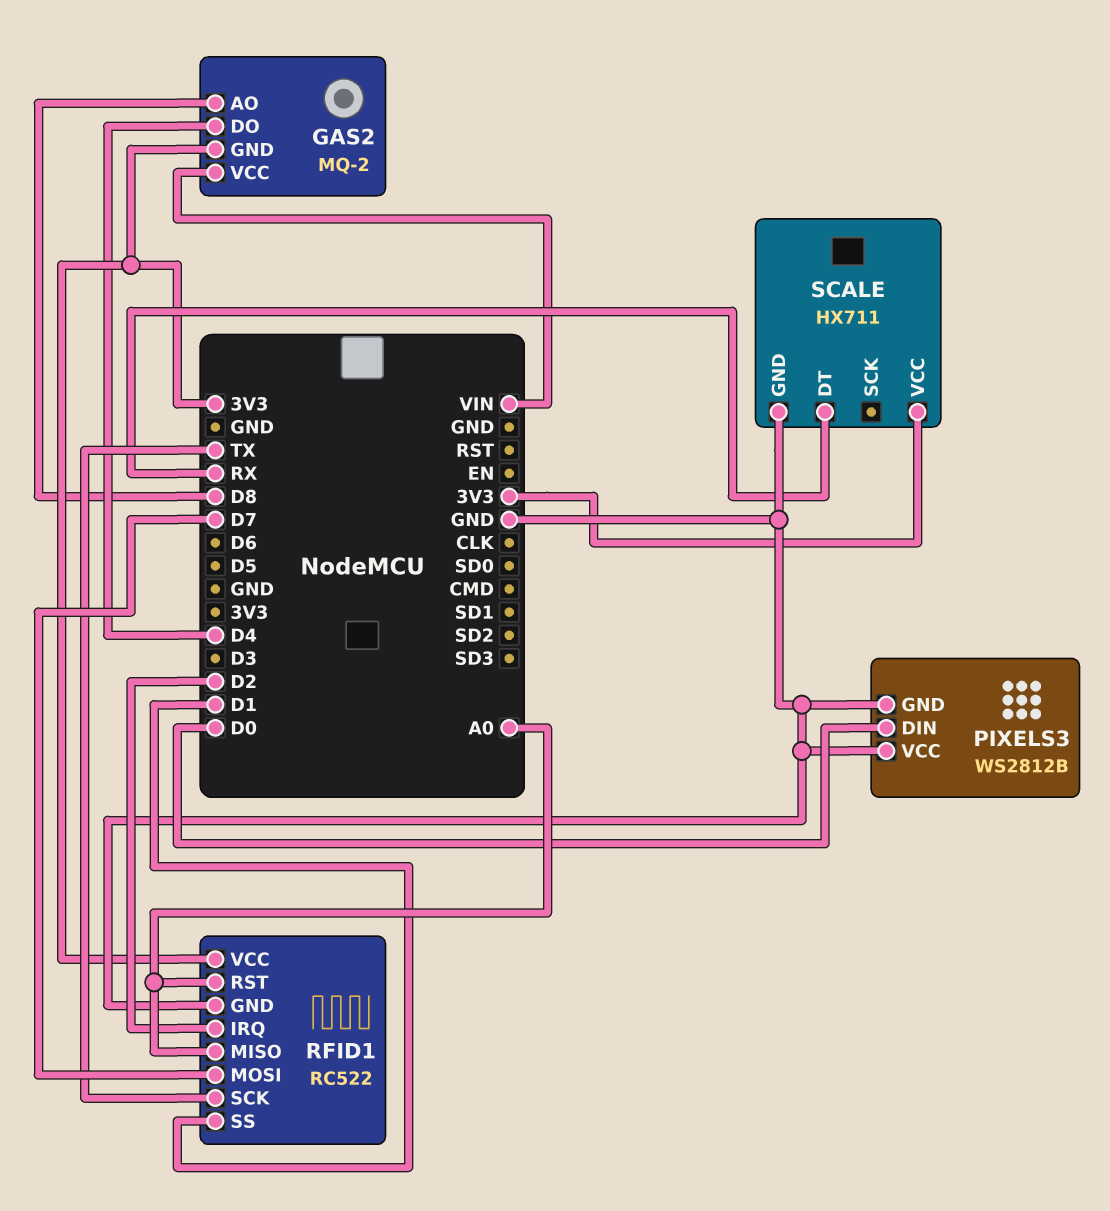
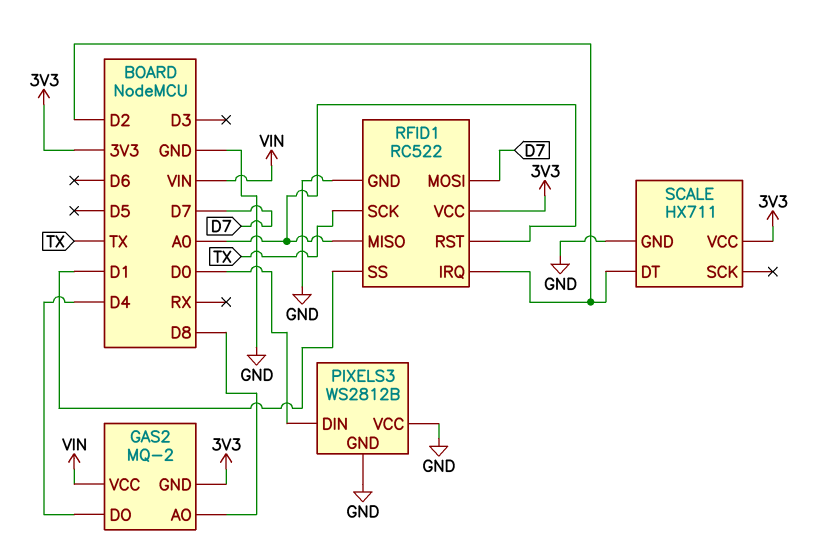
SCALE pin DT: RX -> D2

